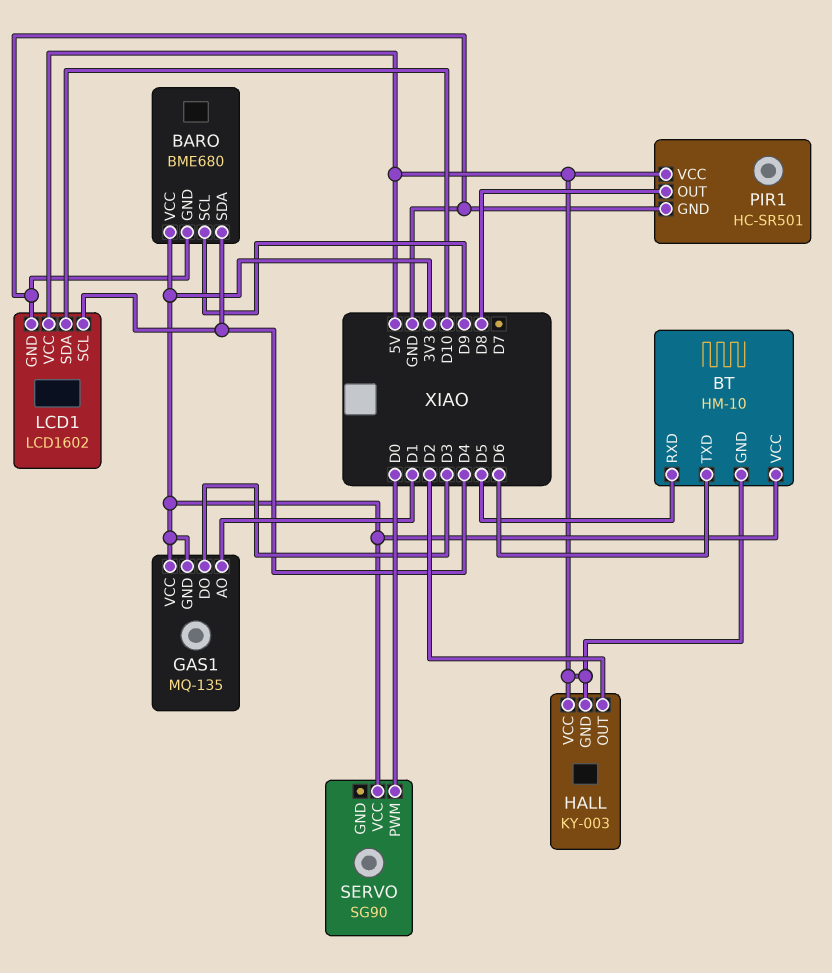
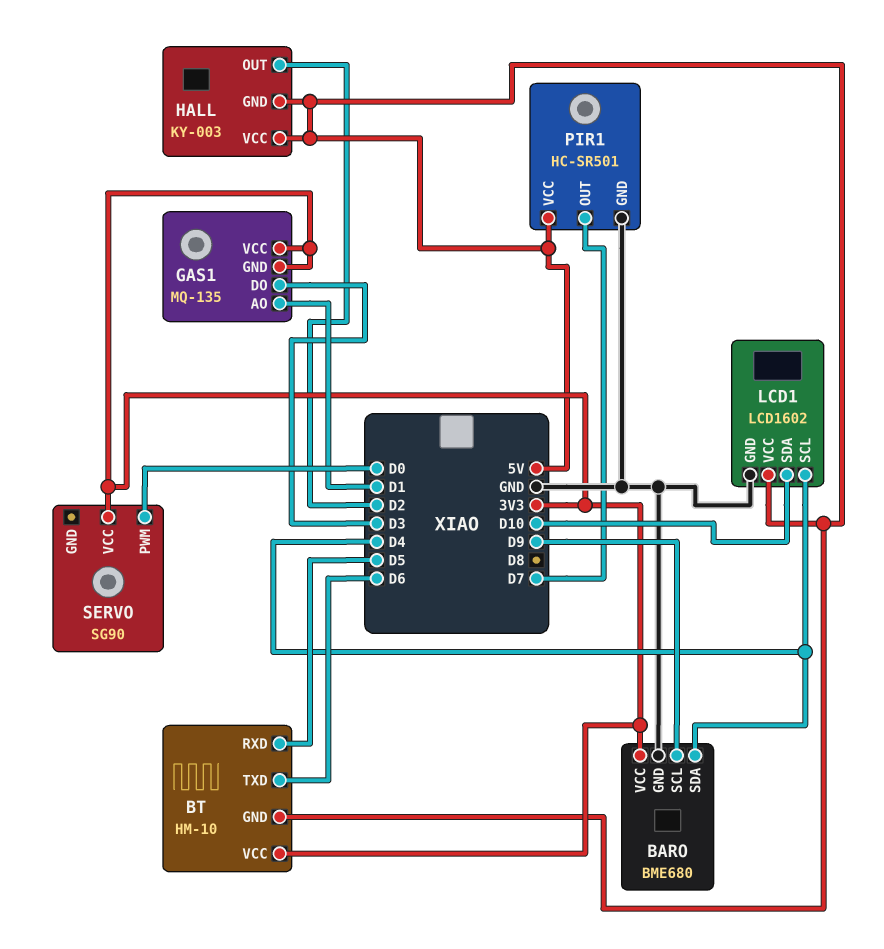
PIR1 pin OUT: D8 -> D7

